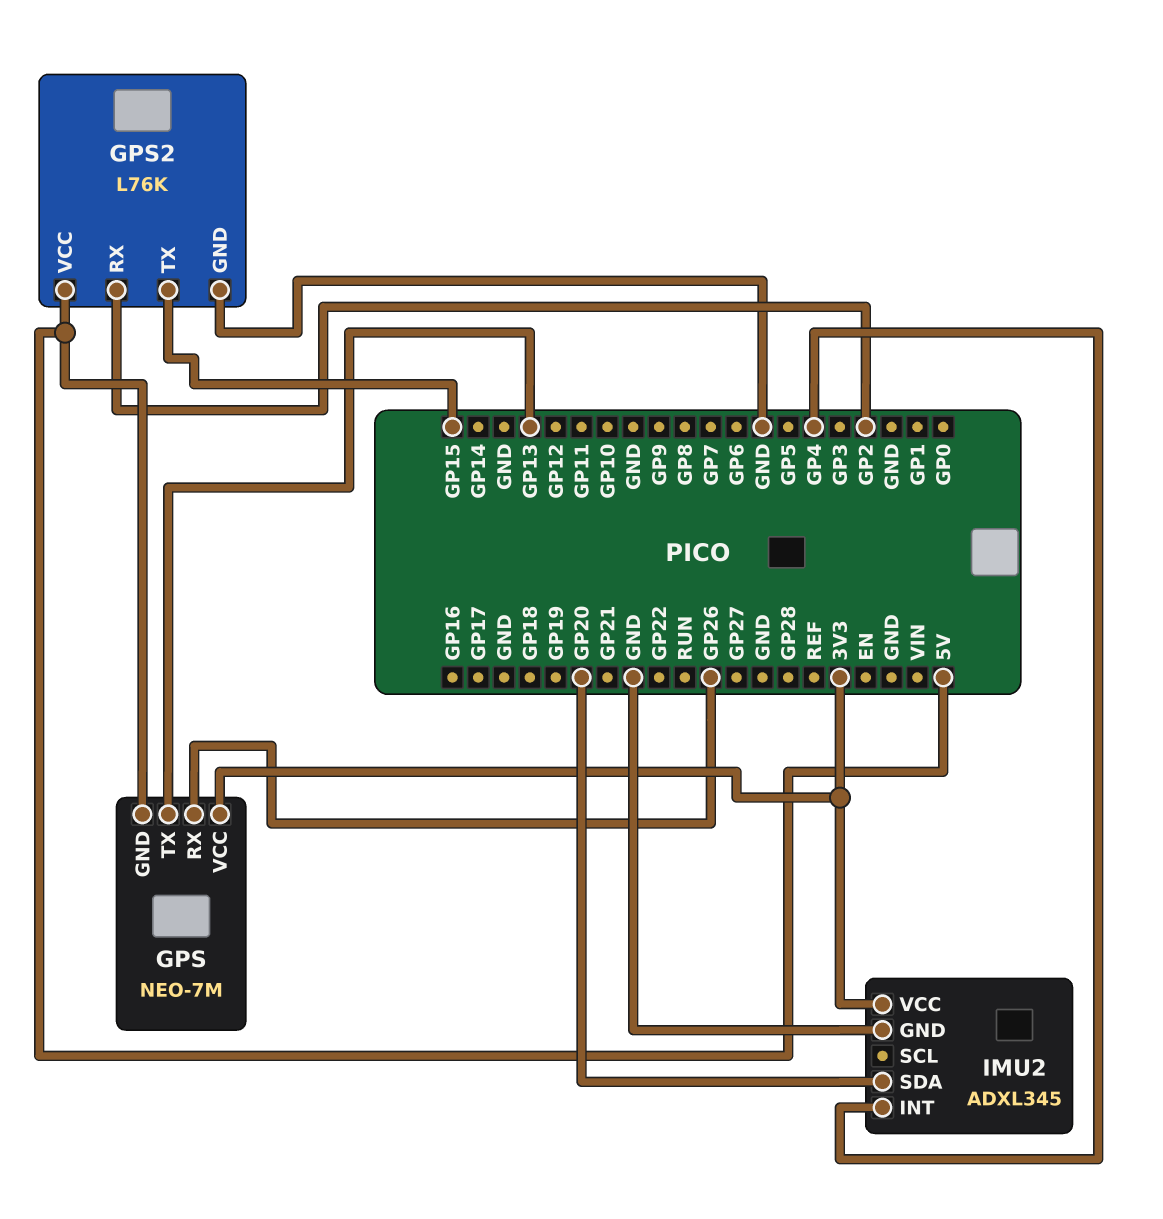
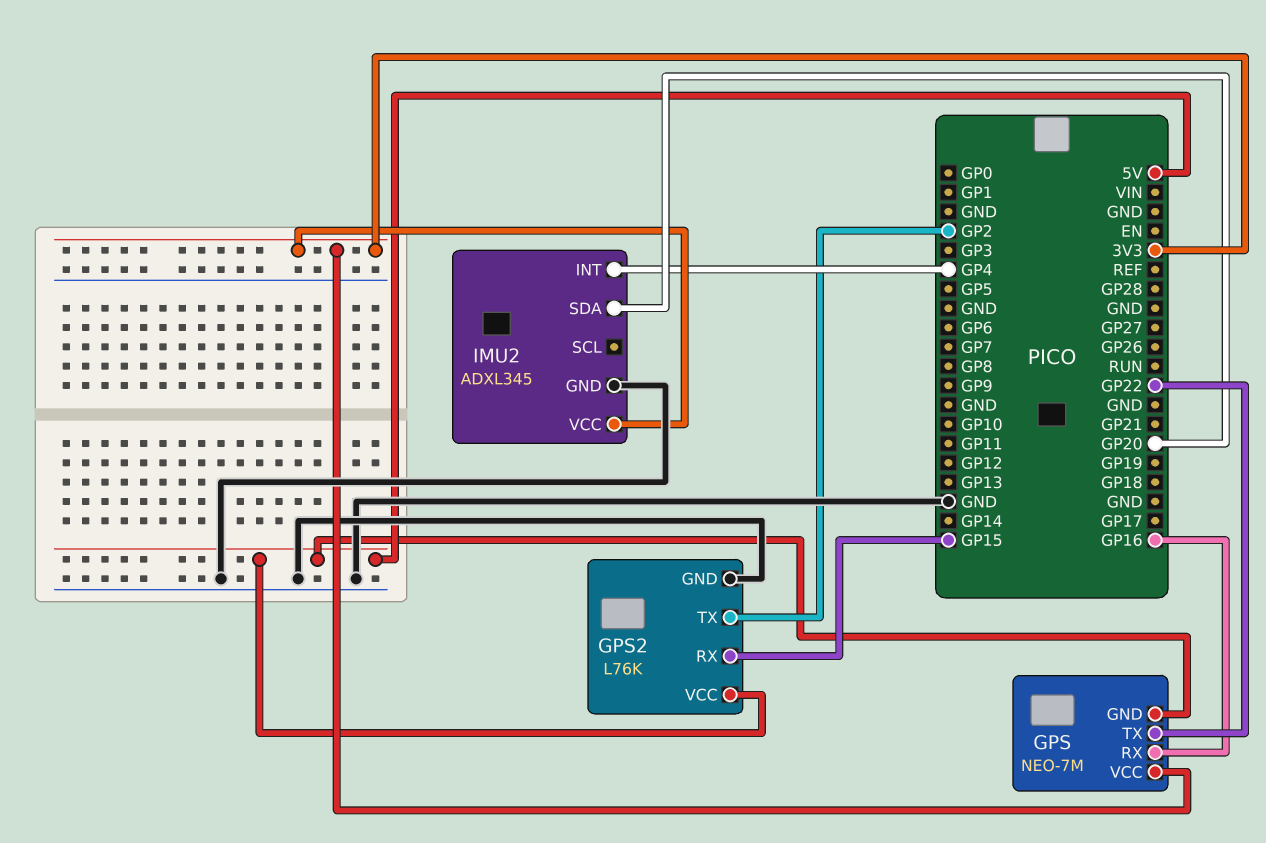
GPS pin RX: GP26 -> GP16
GPS pin TX: GP13 -> GP22
GPS2 pin RX: GP2 -> GP15
GPS2 pin TX: GP15 -> GP2

